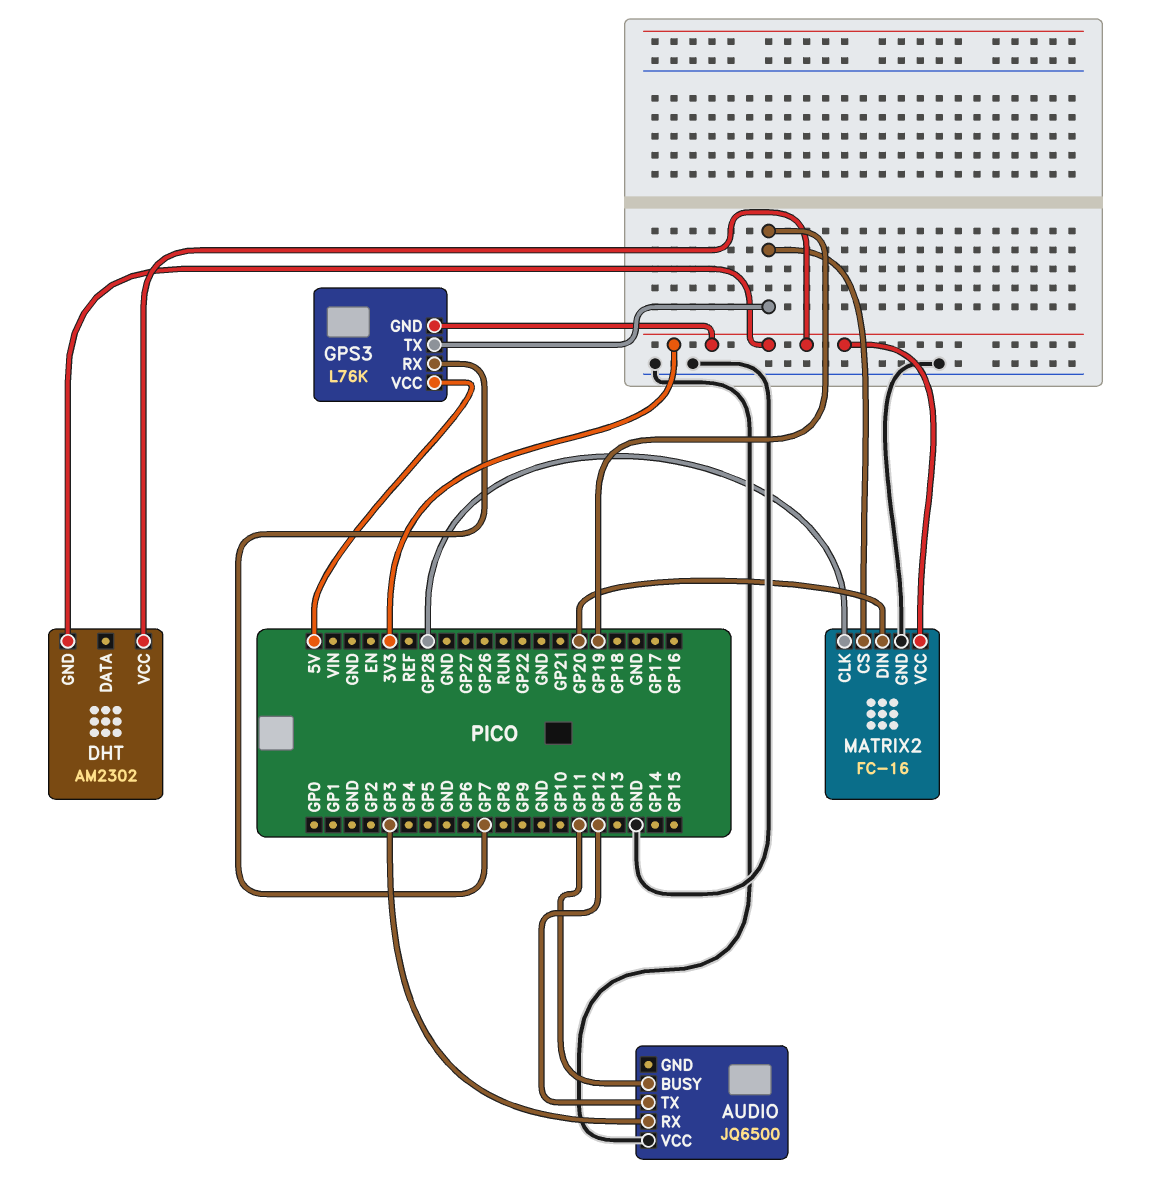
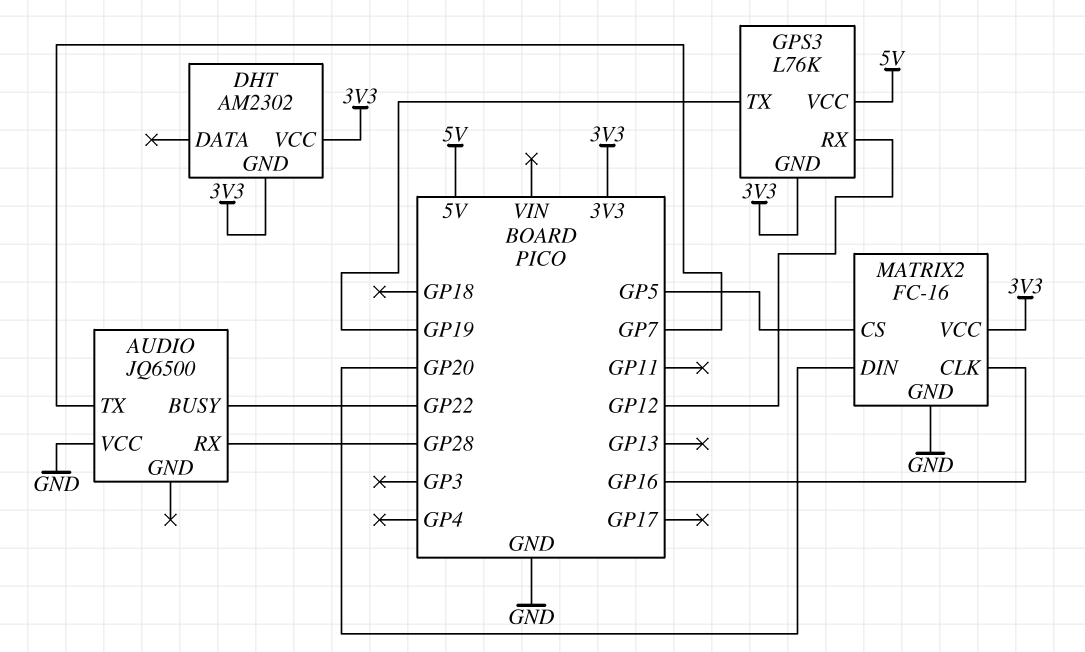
AUDIO pin BUSY: GP11 -> GP22
AUDIO pin RX: GP3 -> GP28
AUDIO pin TX: GP12 -> GP7
GPS3 pin RX: GP7 -> GP12
MATRIX2 pin CLK: GP28 -> GP16
MATRIX2 pin CS: GP19 -> GP5

